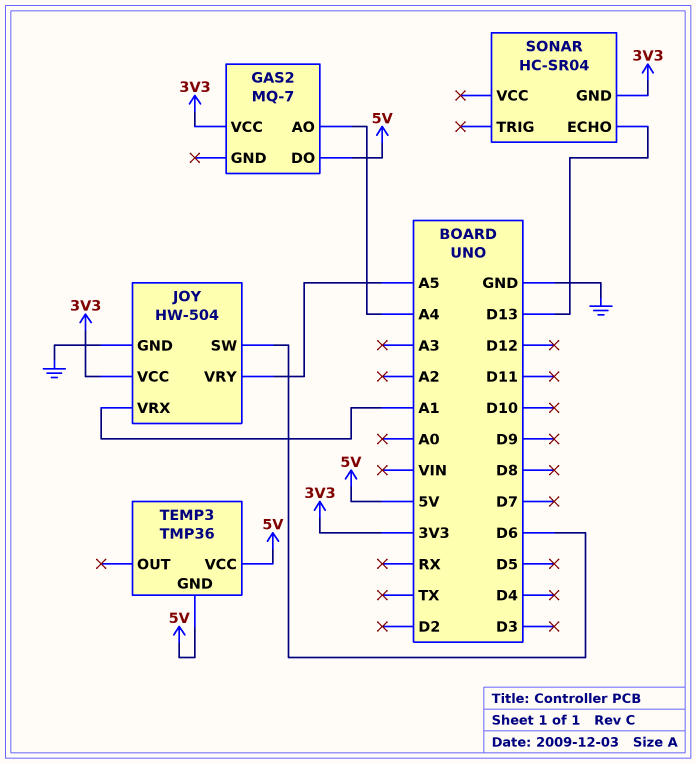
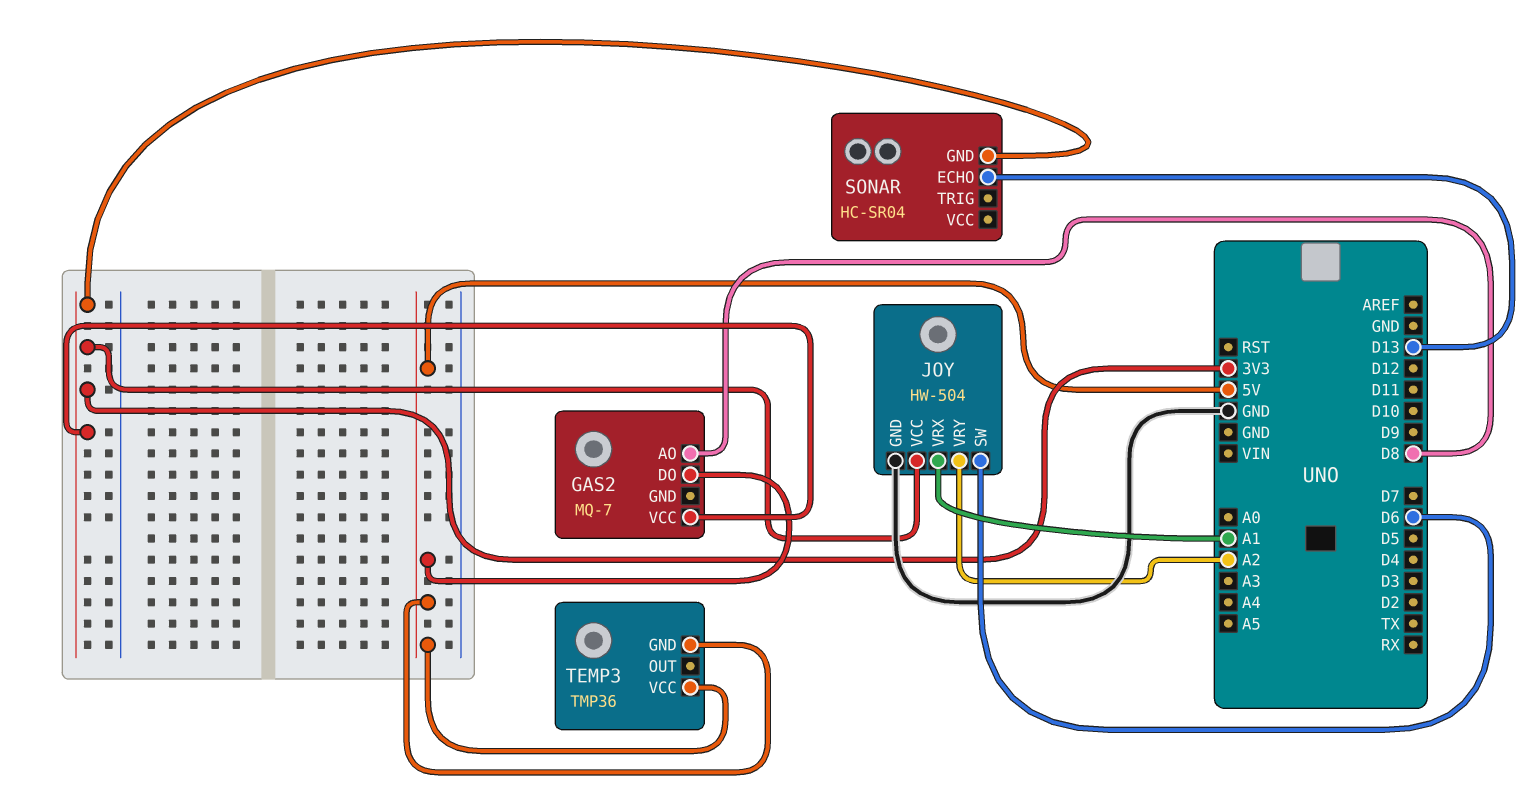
GAS2 pin AO: A4 -> D8
JOY pin VRY: A5 -> A2

